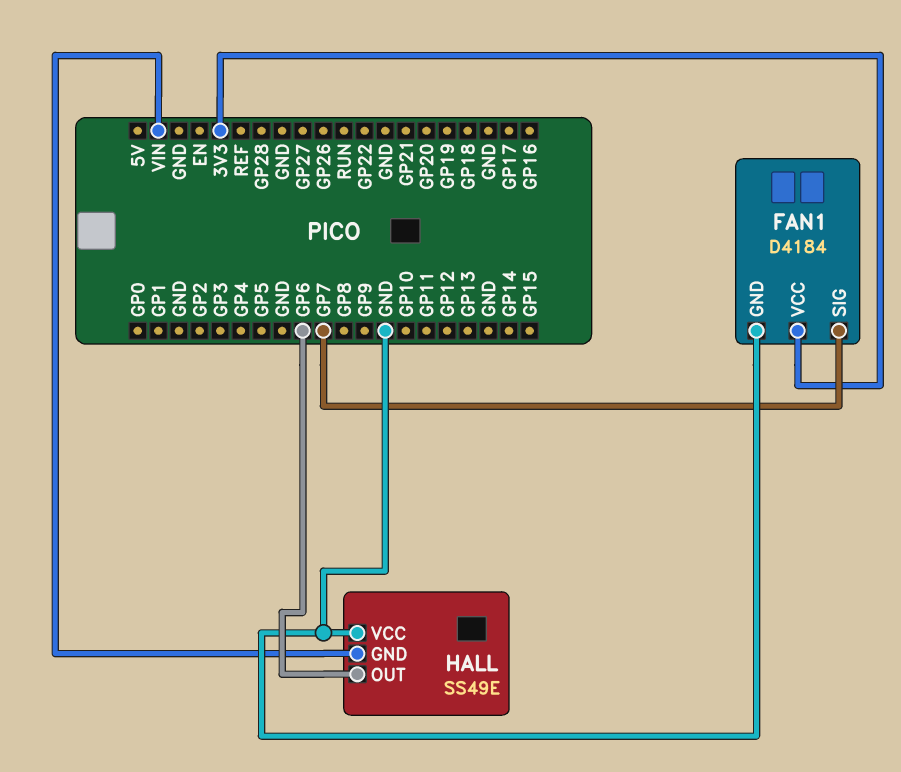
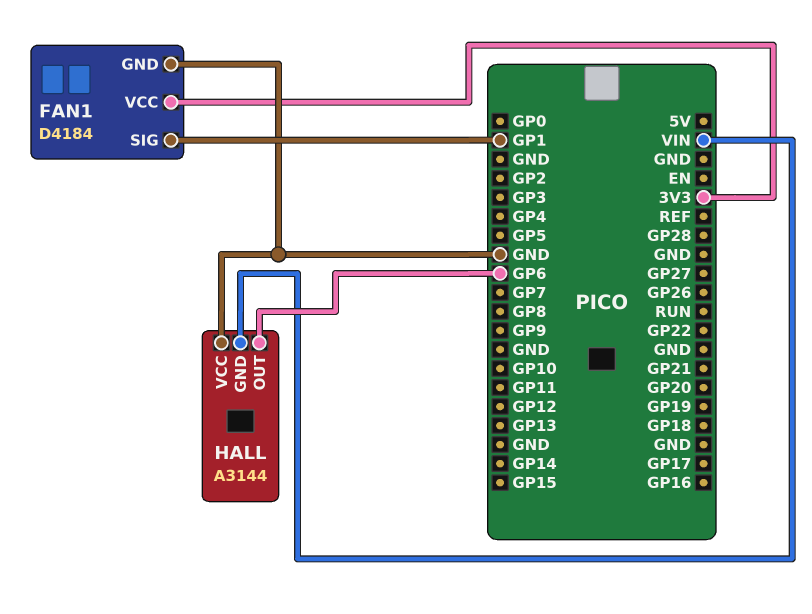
FAN1 pin SIG: GP7 -> GP1
HALL: SS49E -> A3144

